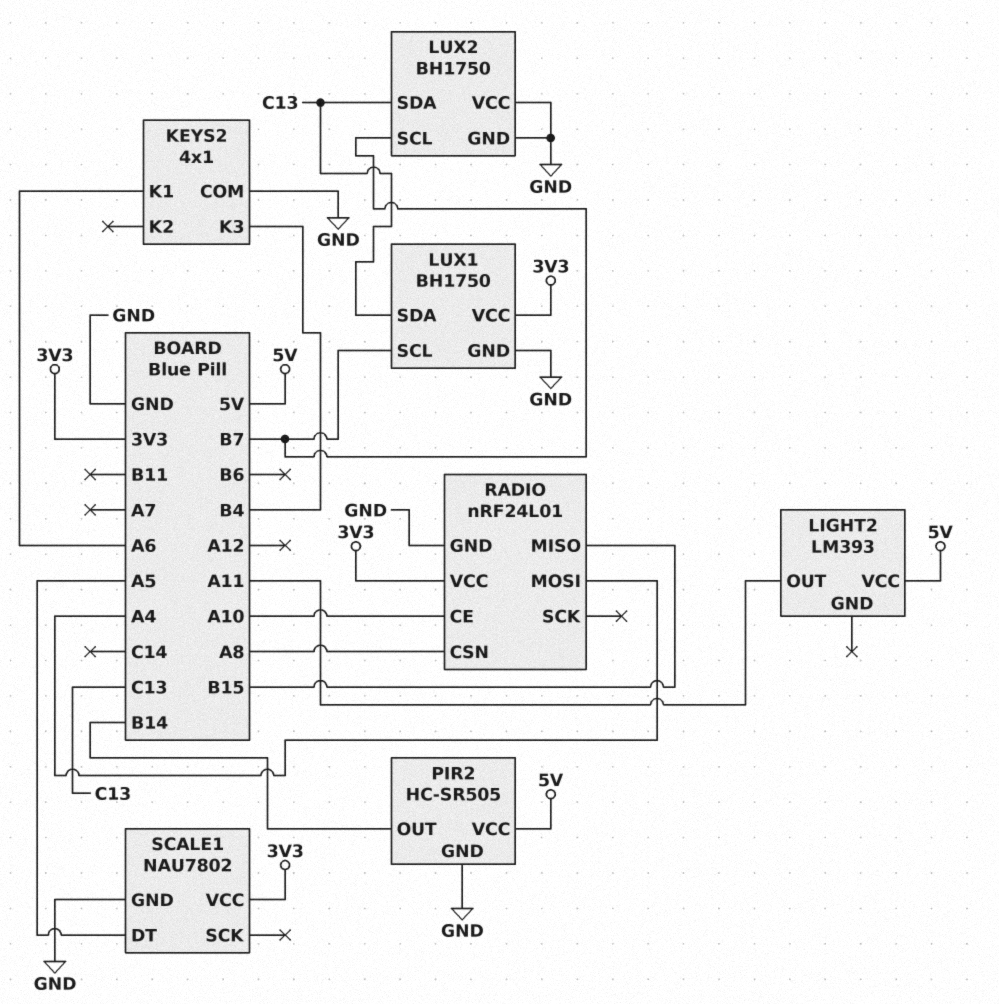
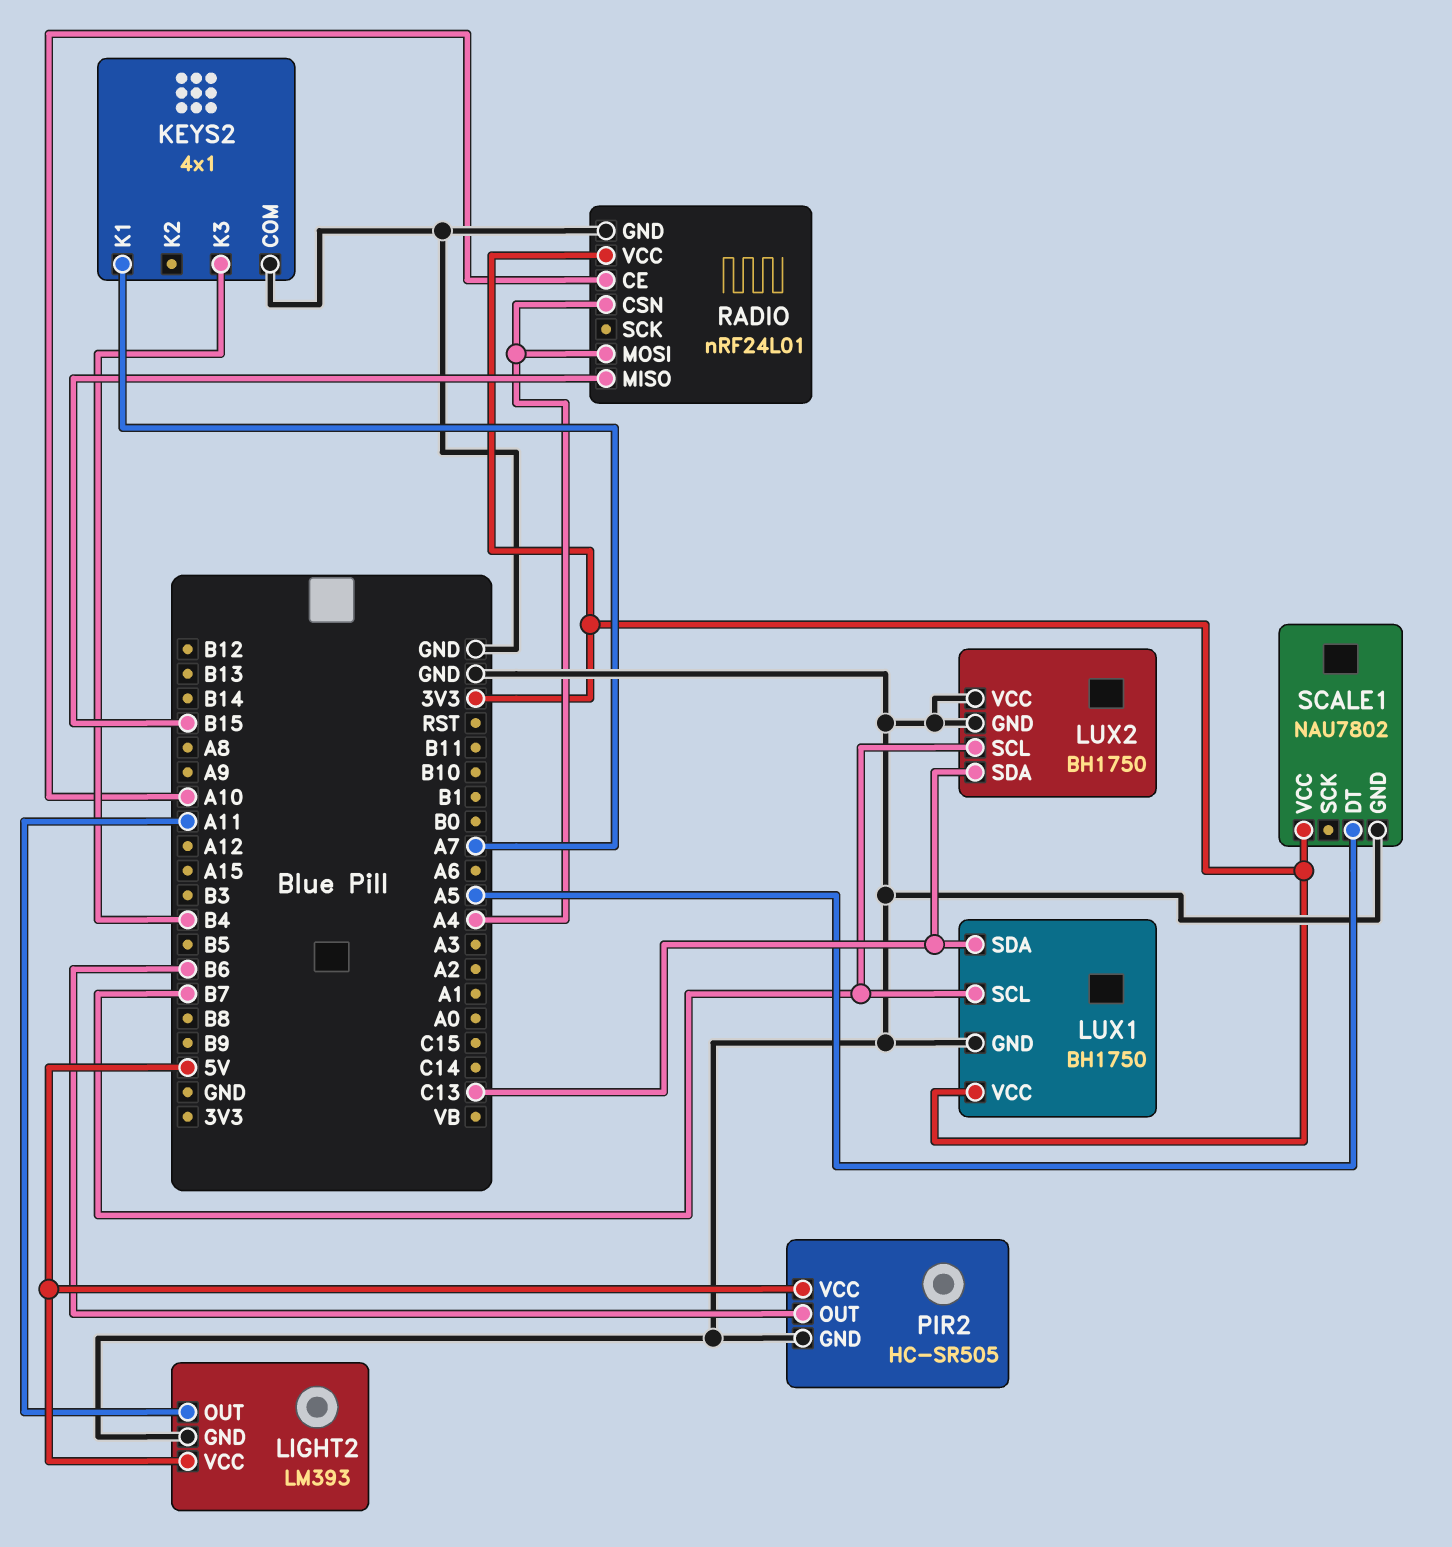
KEYS2 pin K1: A6 -> A7
LIGHT2 pin GND: none -> GND
PIR2 pin OUT: B14 -> B6
RADIO pin CSN: A8 -> A4

